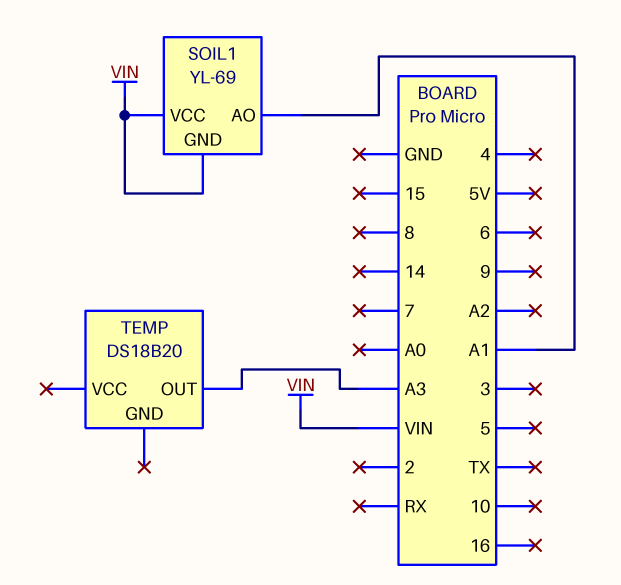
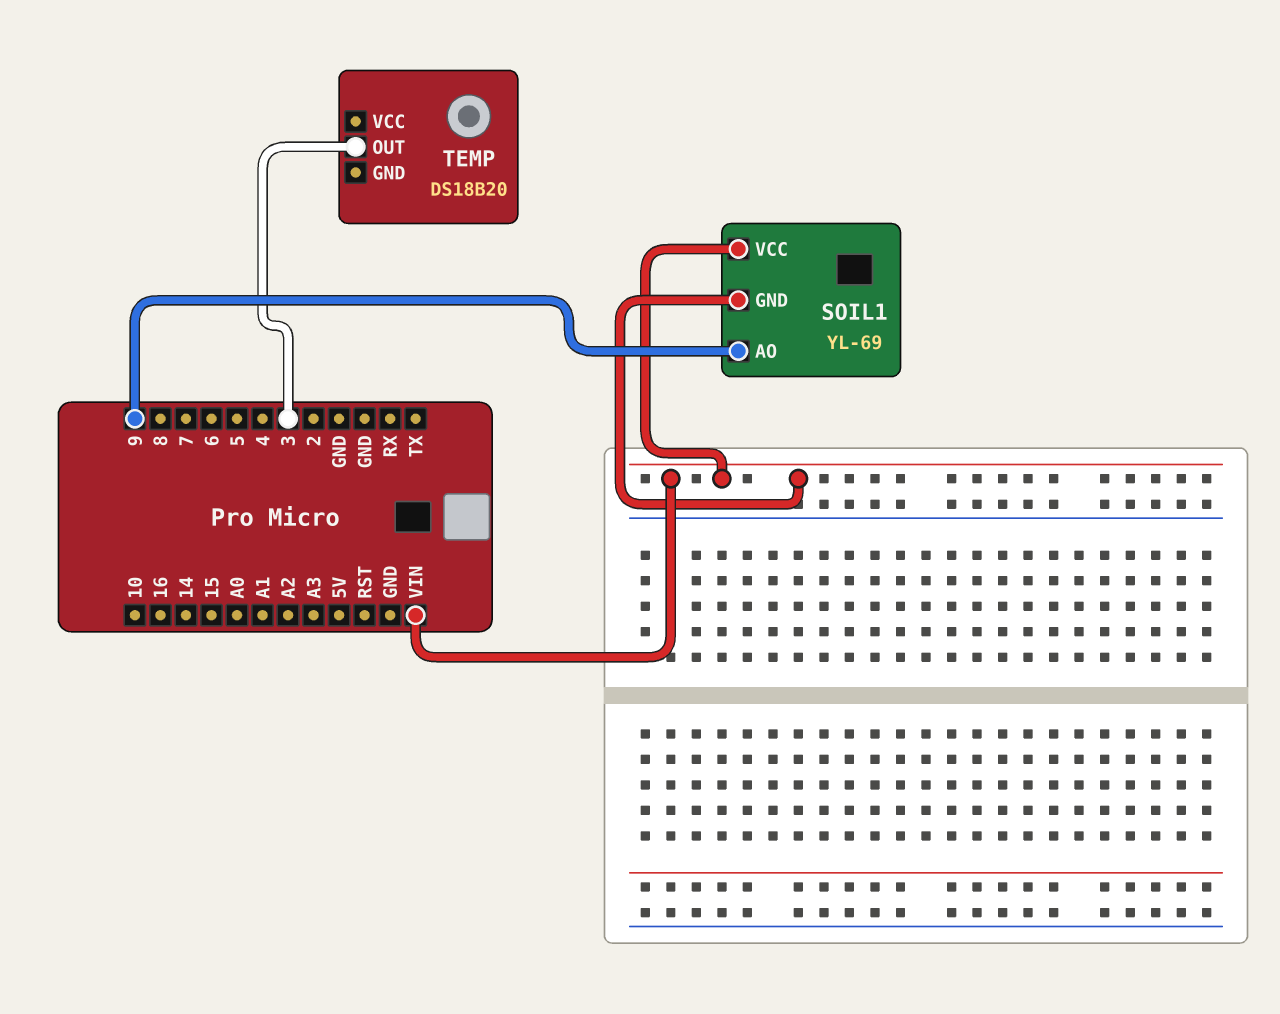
SOIL1 pin AO: A1 -> 9
TEMP pin OUT: A3 -> 3

